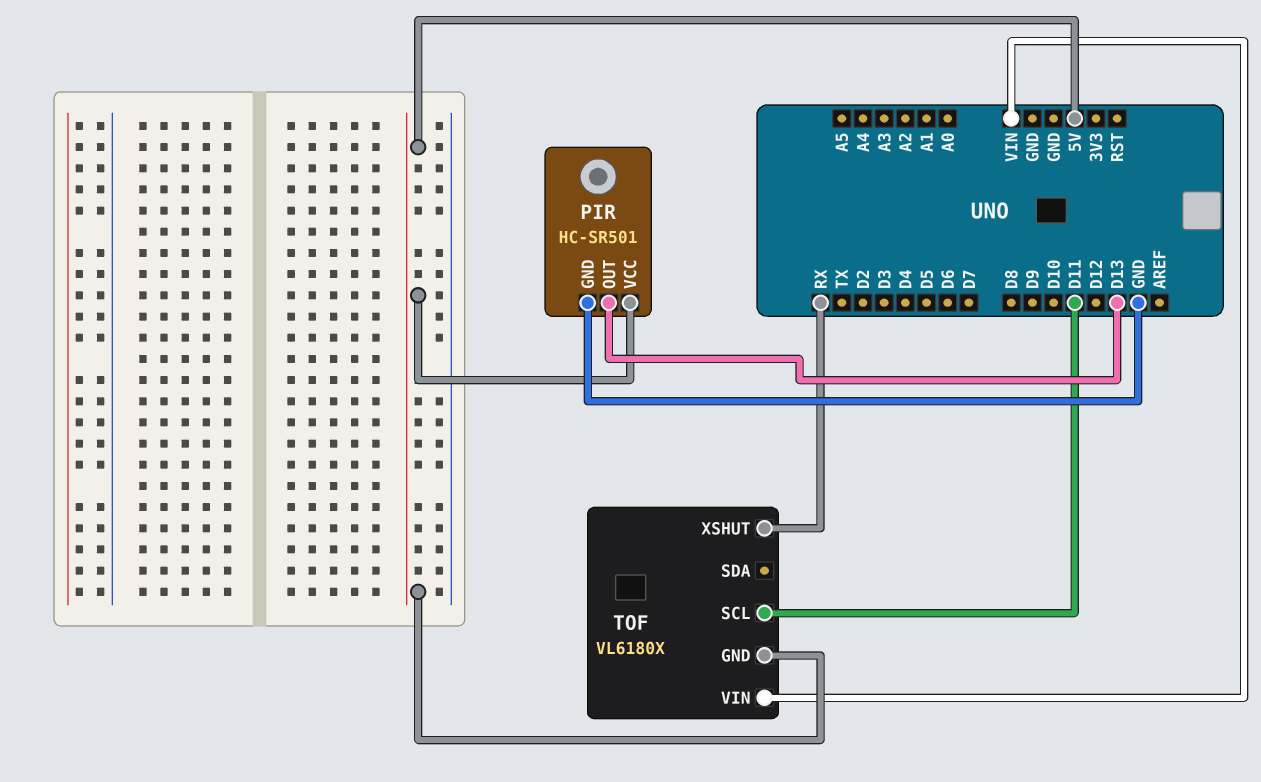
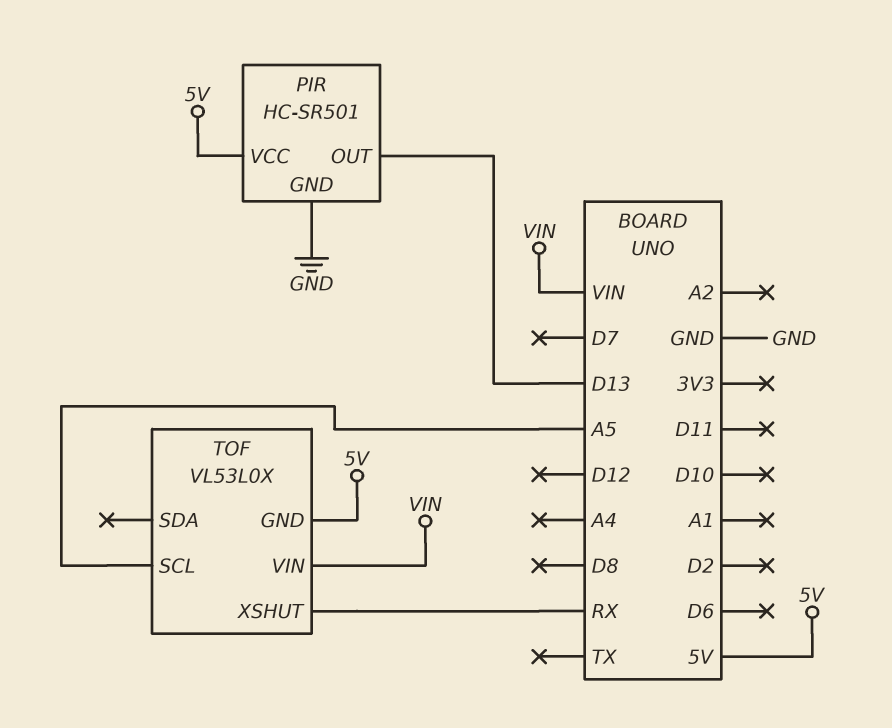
TOF: VL6180X -> VL53L0X
TOF pin SCL: D11 -> A5

